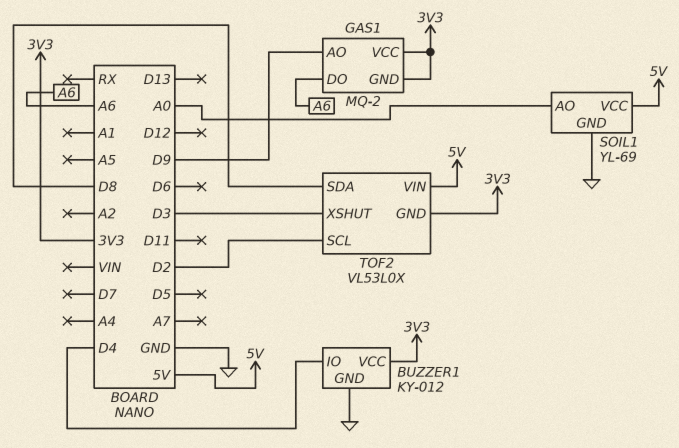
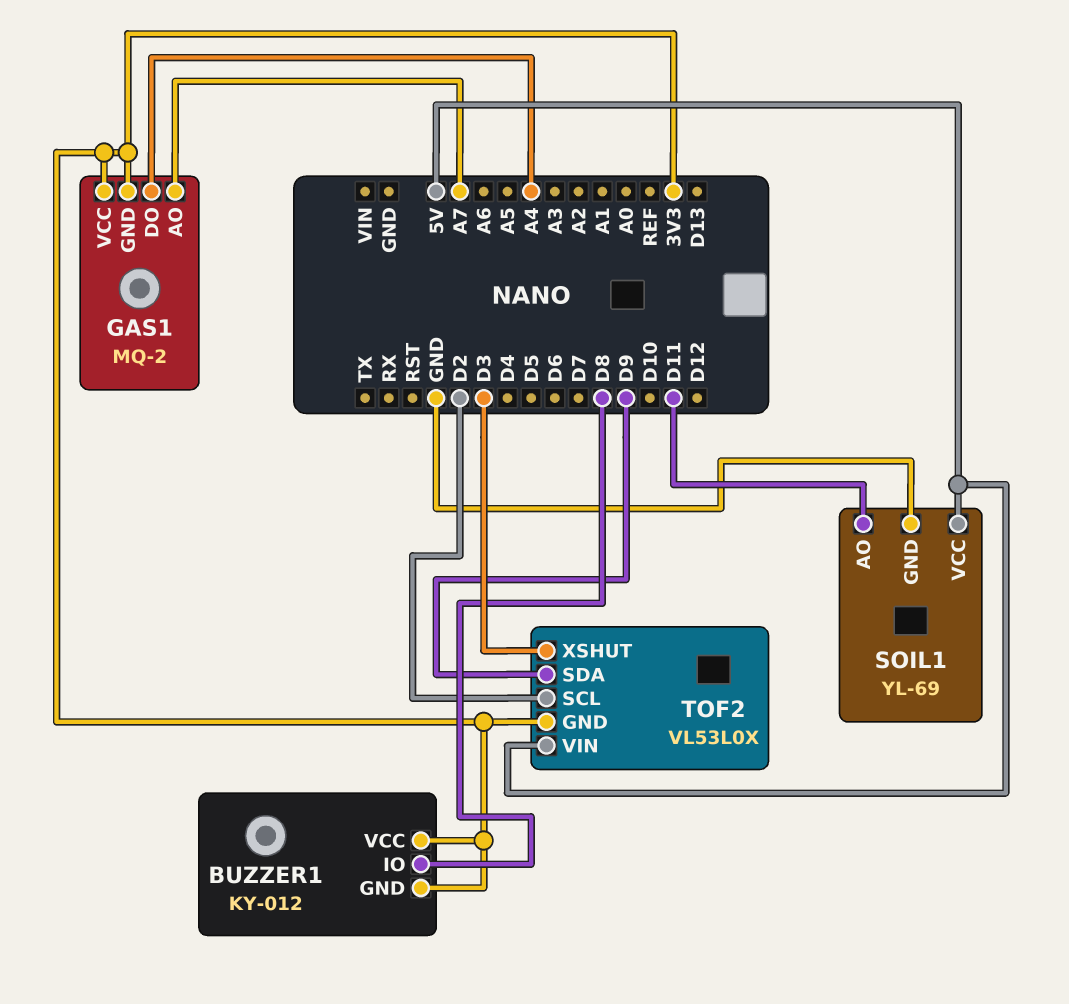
BUZZER1 pin GND: GND -> 3V3
BUZZER1 pin IO: D4 -> D8
GAS1 pin AO: D9 -> A7
GAS1 pin DO: A6 -> A4
SOIL1 pin AO: A0 -> D11
TOF2 pin SDA: D8 -> D9

